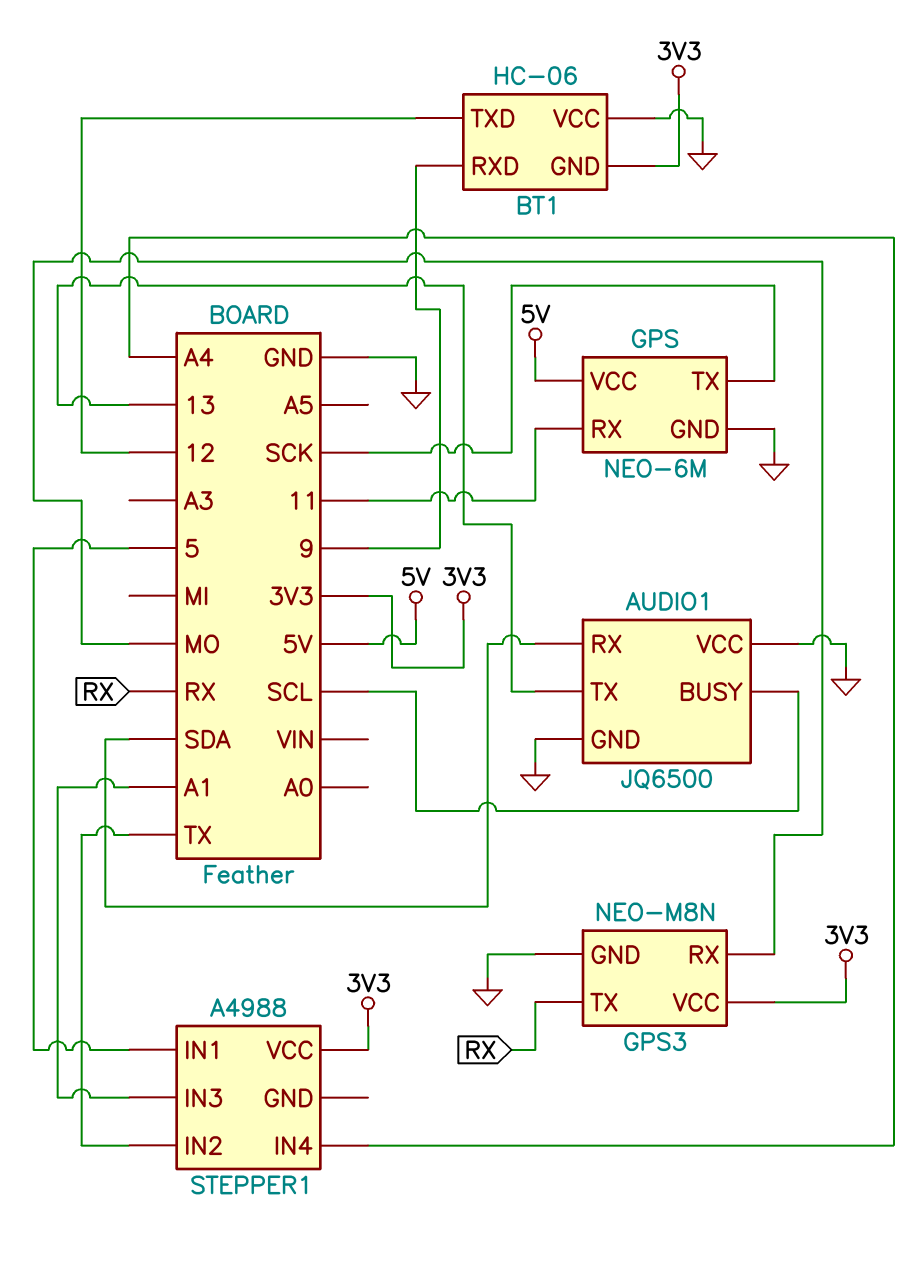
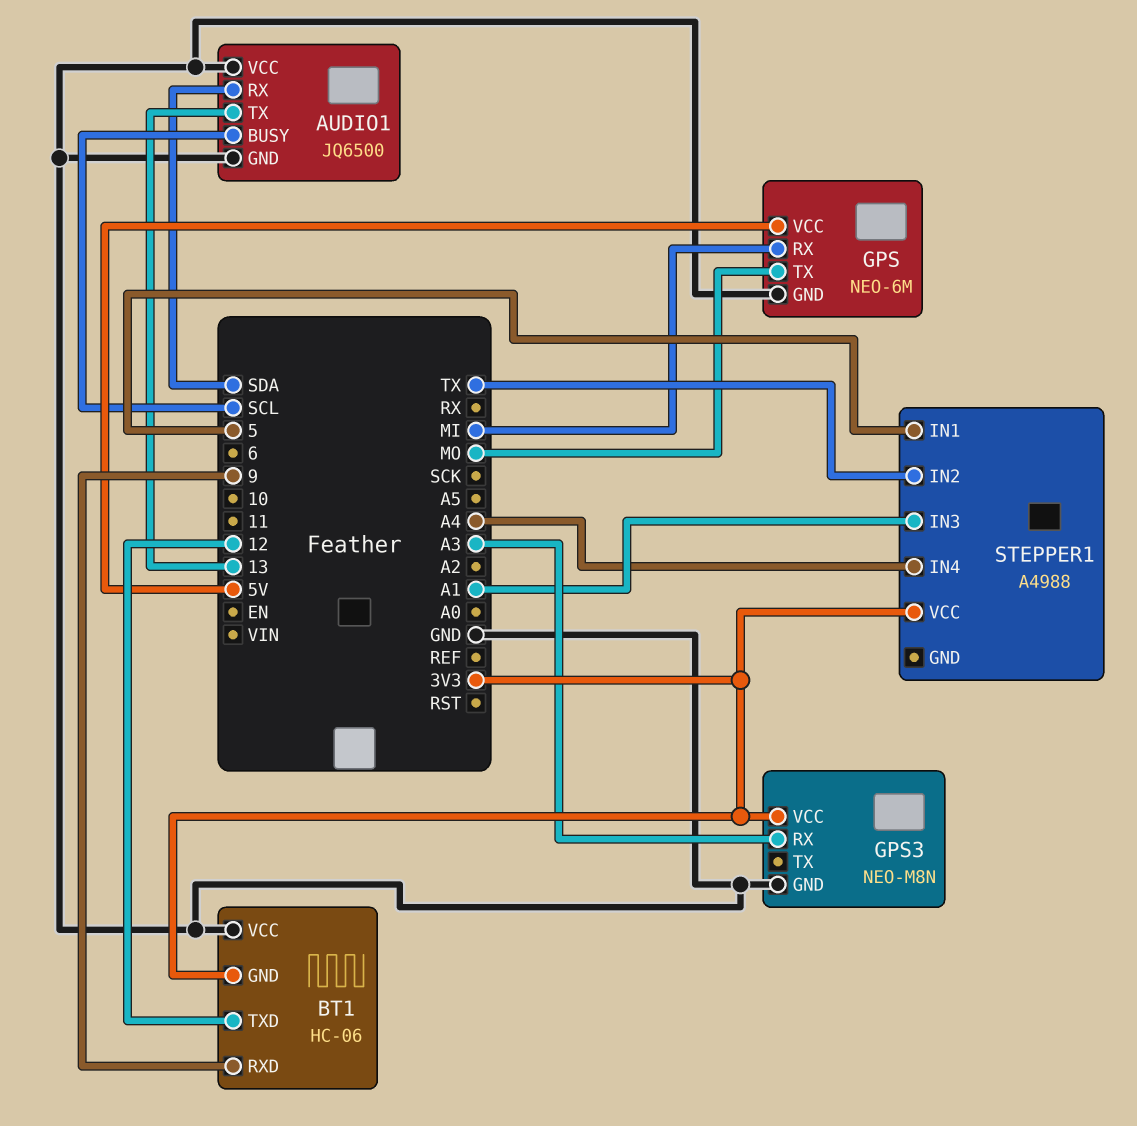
GPS pin RX: 11 -> MI
GPS pin TX: SCK -> MO
GPS3 pin RX: MO -> A3
GPS3 pin TX: RX -> none

